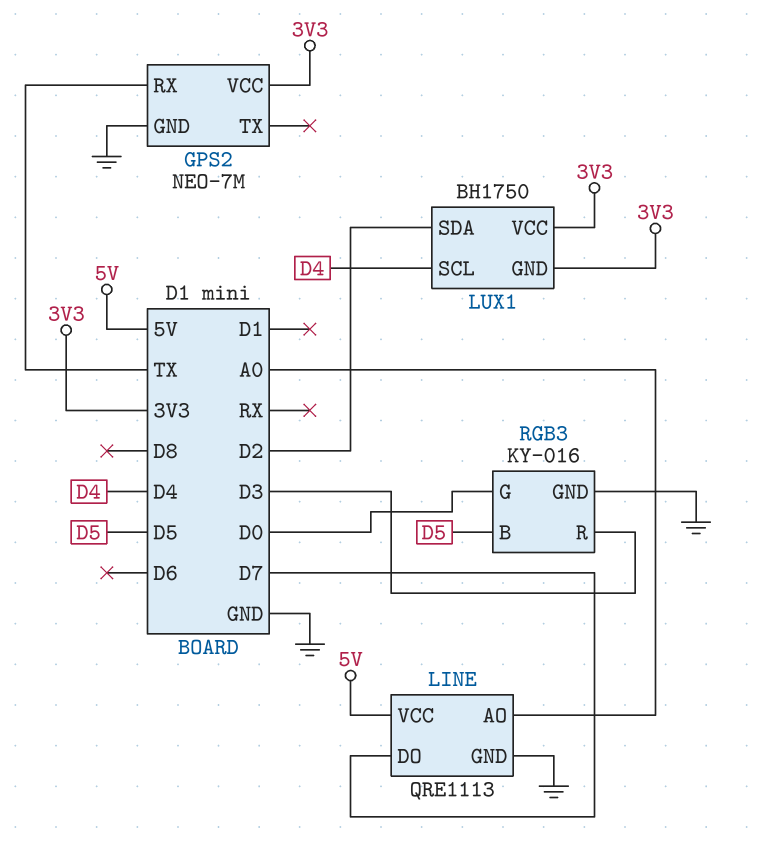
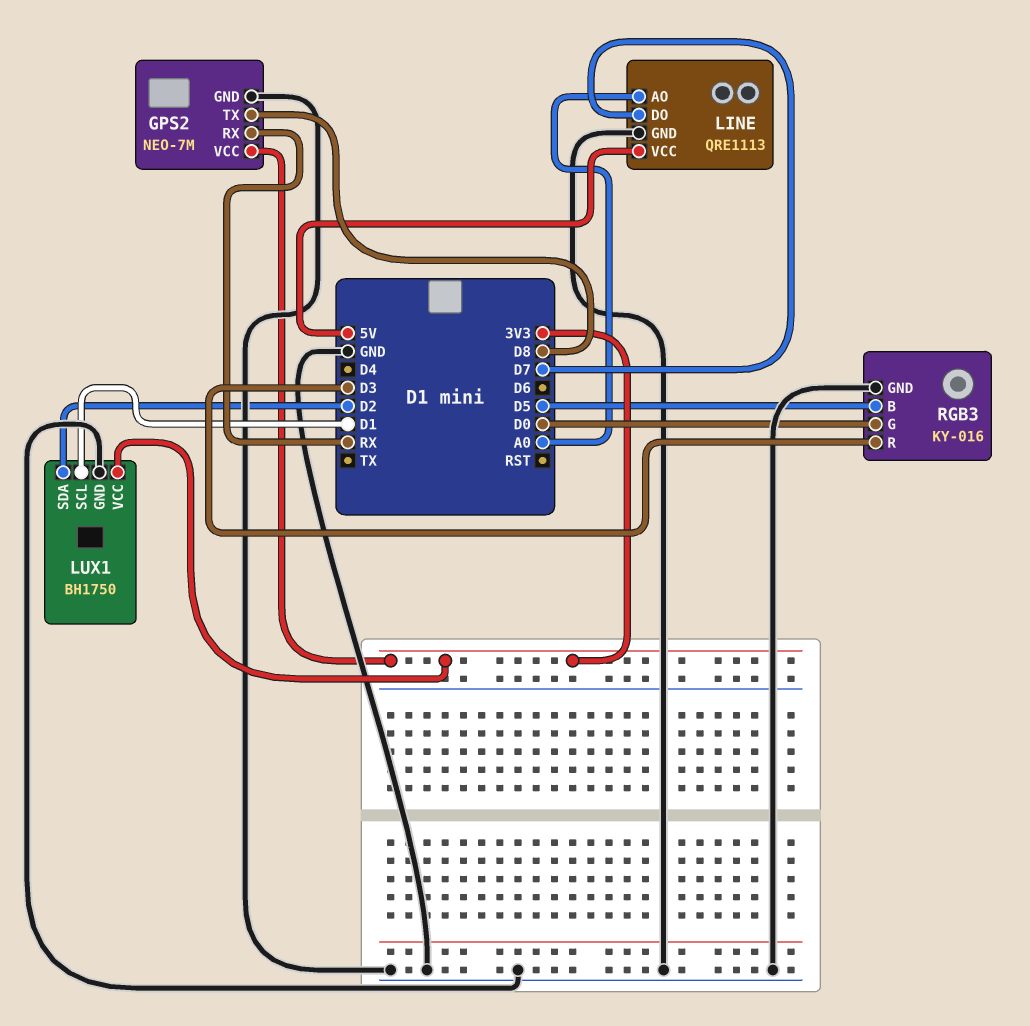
GPS2 pin RX: TX -> RX
GPS2 pin TX: none -> D8
LUX1 pin GND: 3V3 -> GND
LUX1 pin SCL: D4 -> D1

